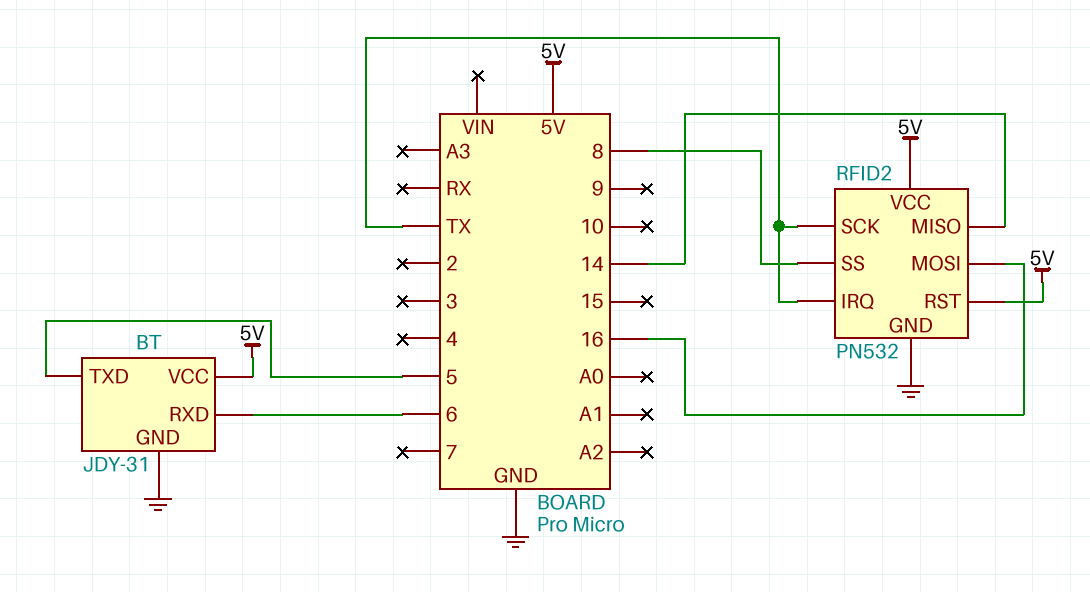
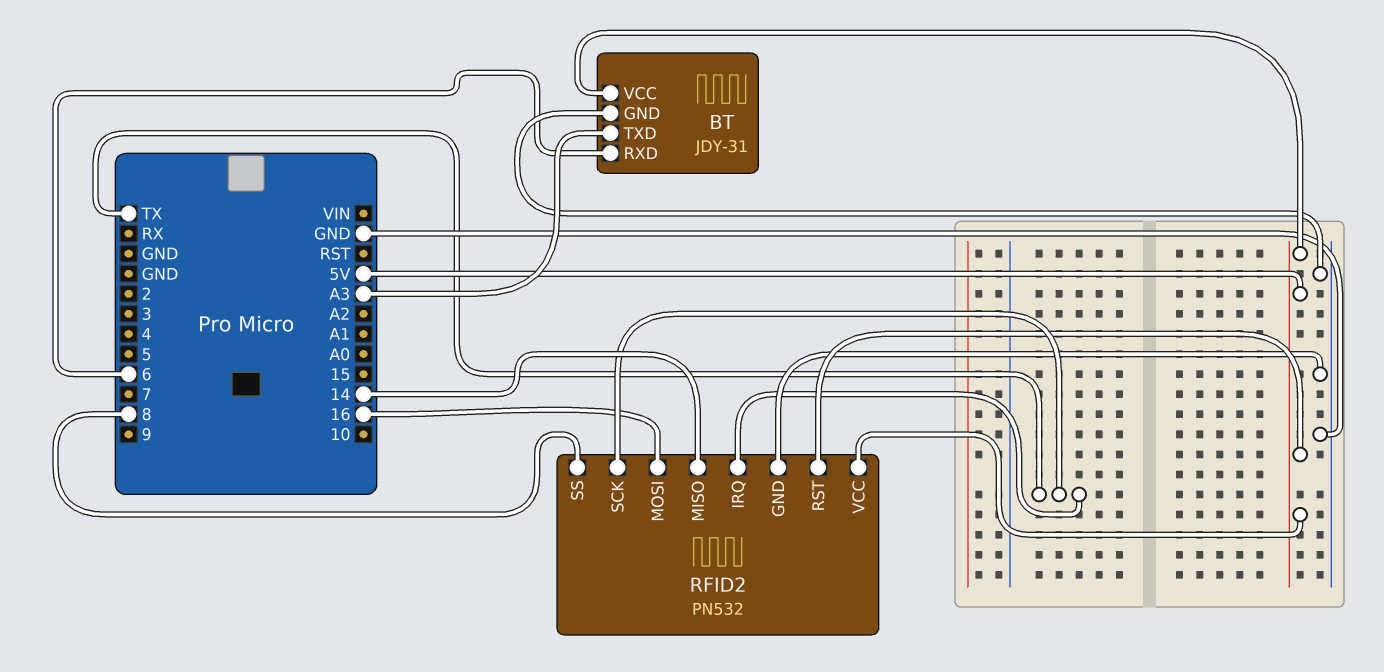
BT pin TXD: 5 -> A3

